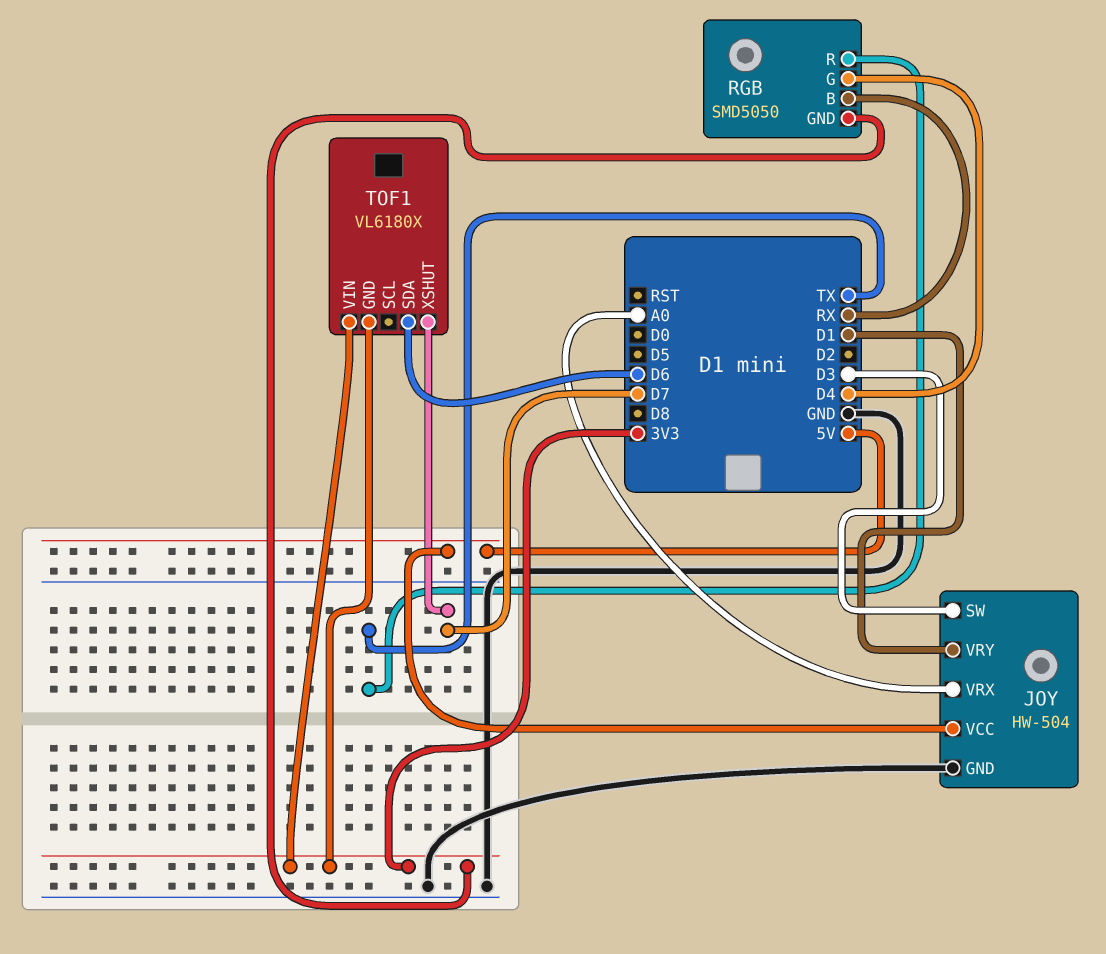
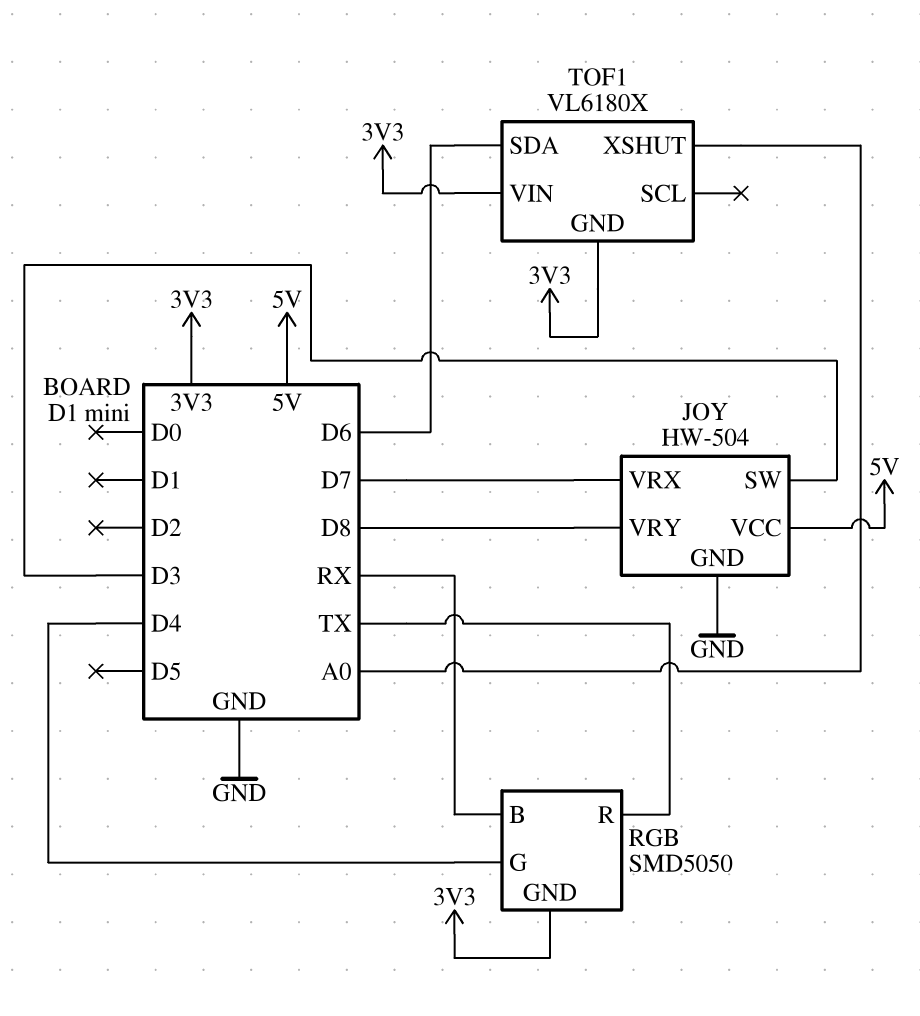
JOY pin VRX: A0 -> D7
JOY pin VRY: D1 -> D8
TOF1 pin XSHUT: D7 -> A0

